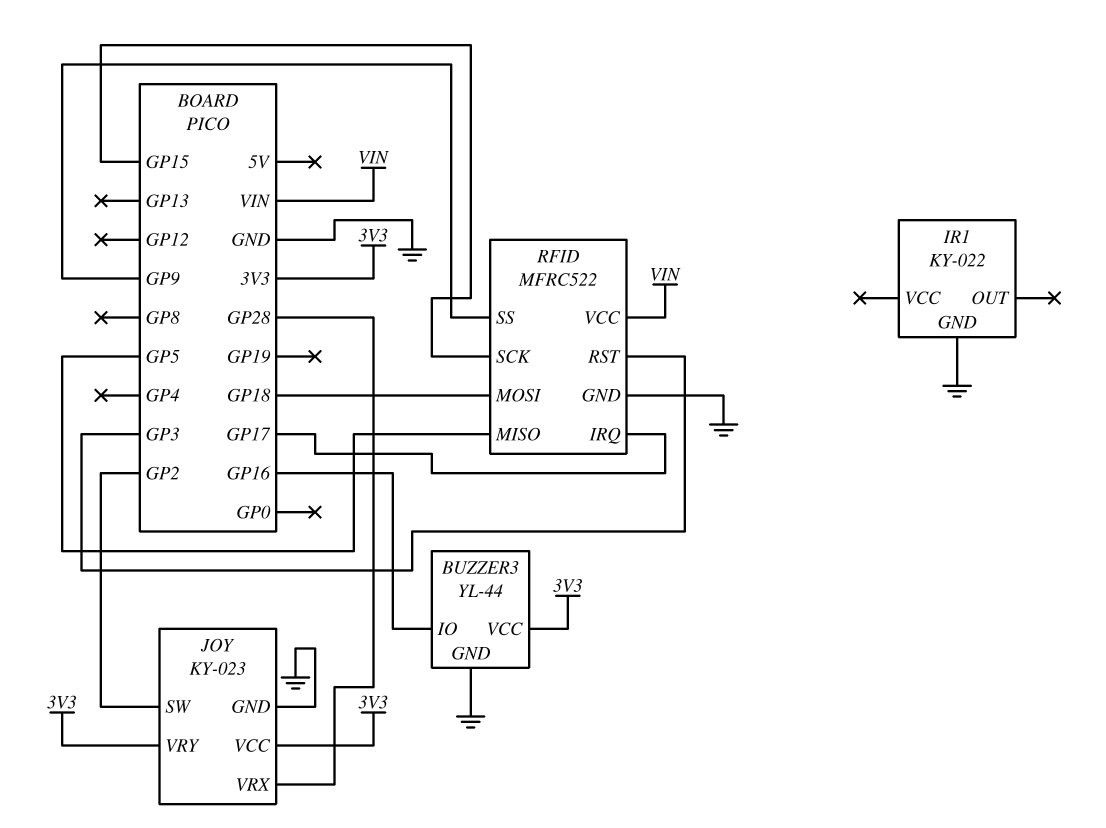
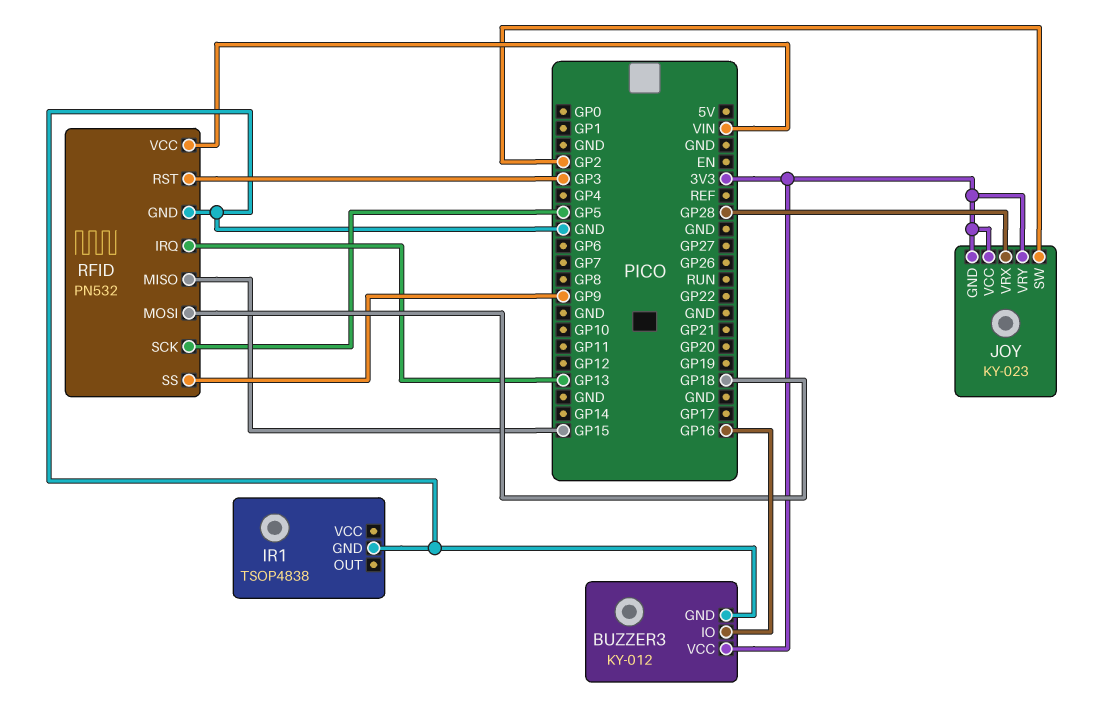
BUZZER3: YL-44 -> KY-012
IR1: KY-022 -> TSOP4838
JOY pin GND: GND -> 3V3
RFID: MFRC522 -> PN532
RFID pin IRQ: GP17 -> GP13
RFID pin MISO: GP5 -> GP15
RFID pin SCK: GP15 -> GP5

